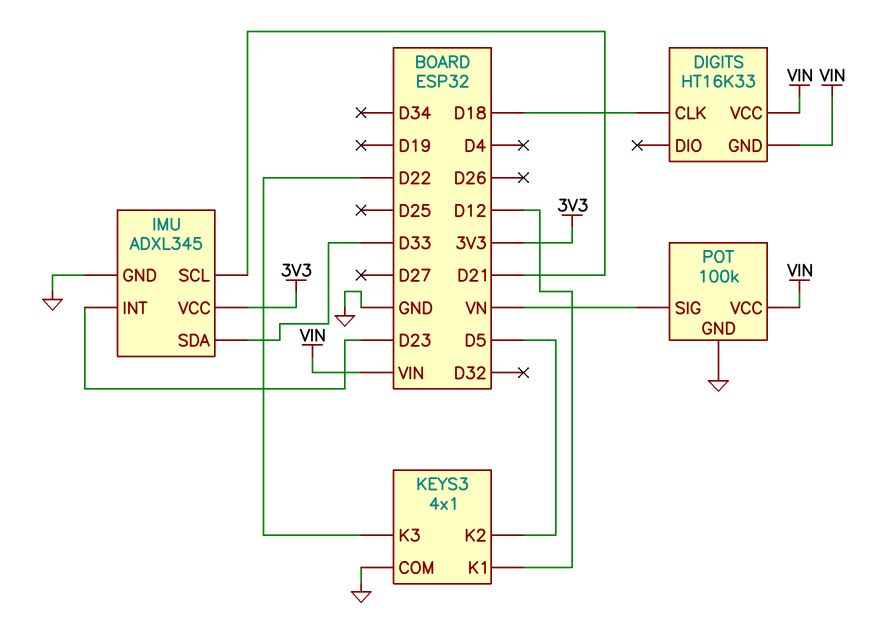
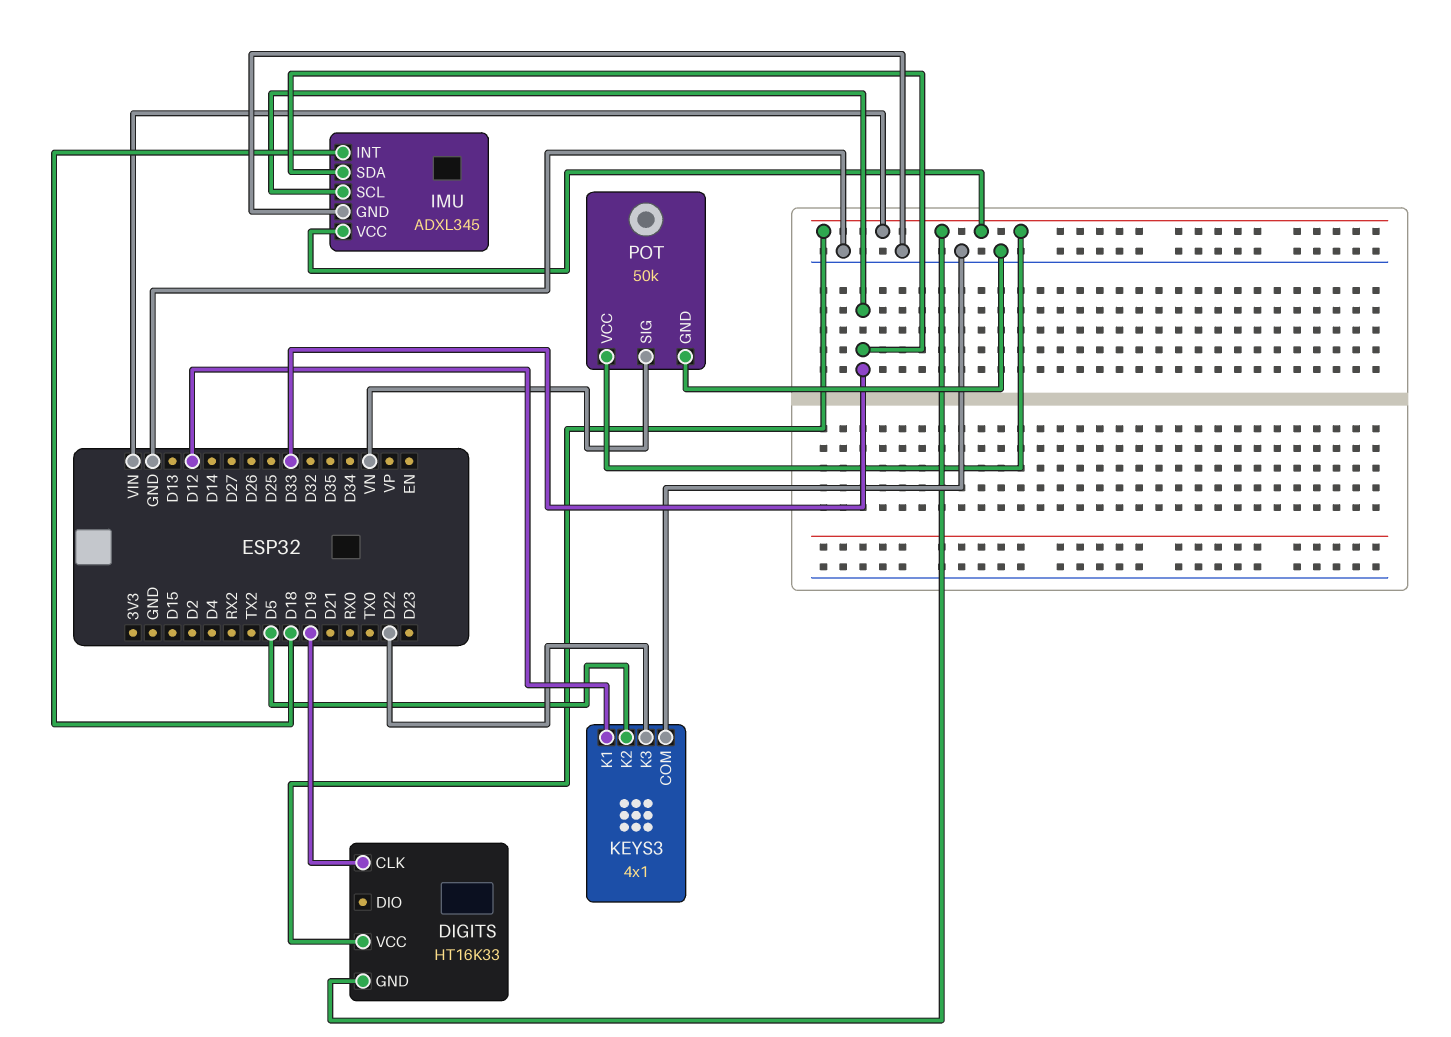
DIGITS pin CLK: D18 -> D19
IMU pin INT: D23 -> D18
IMU pin SCL: D21 -> D33
IMU pin VCC: 3V3 -> VIN
POT: 100k -> 50k

